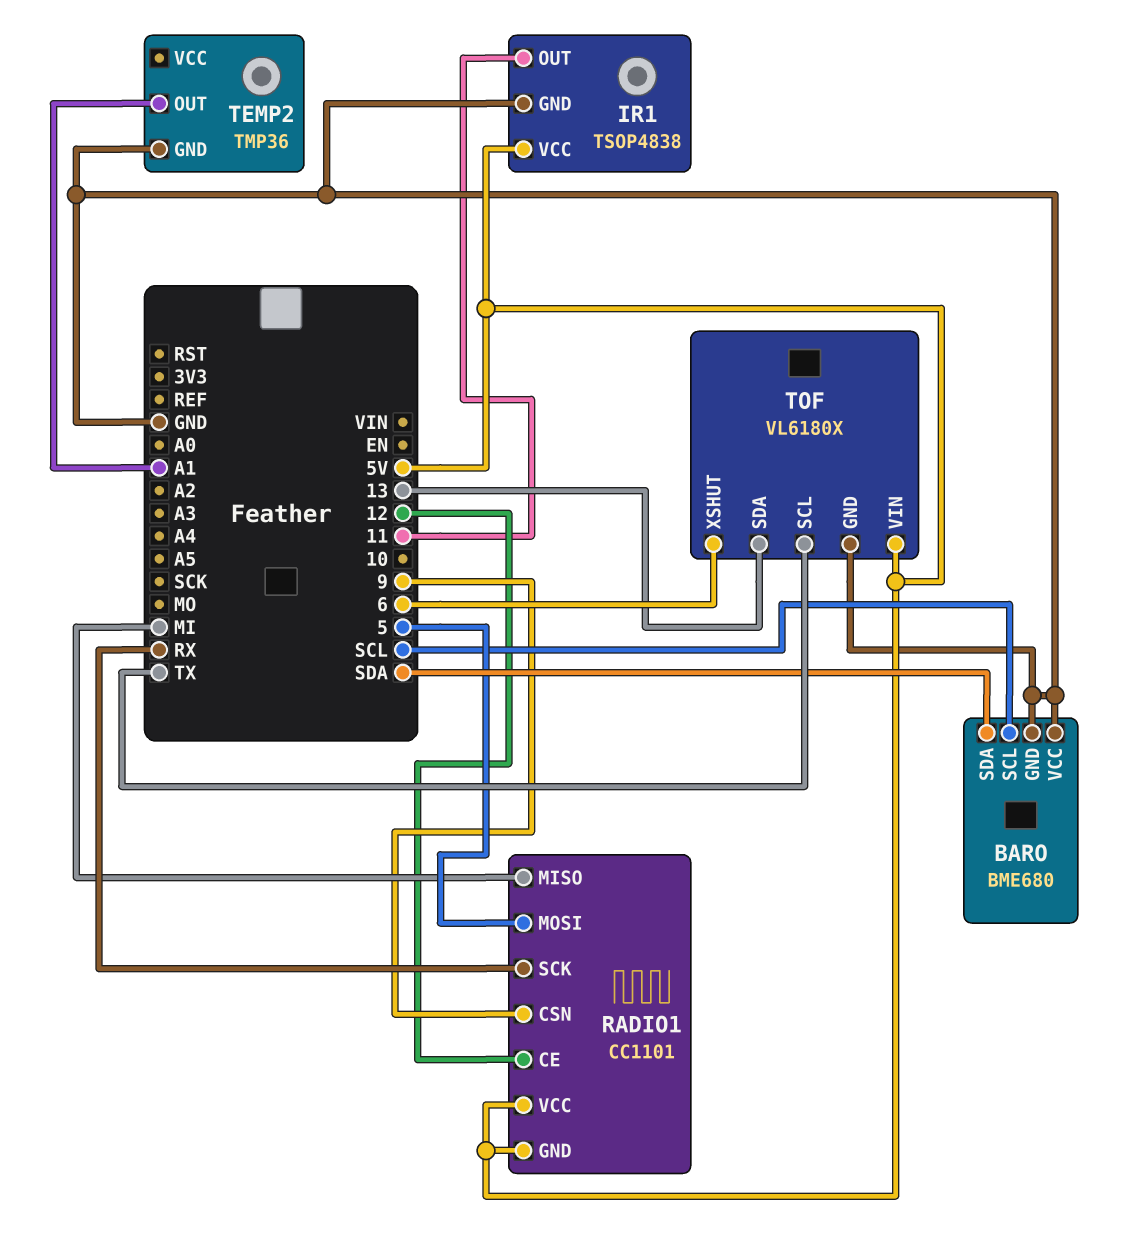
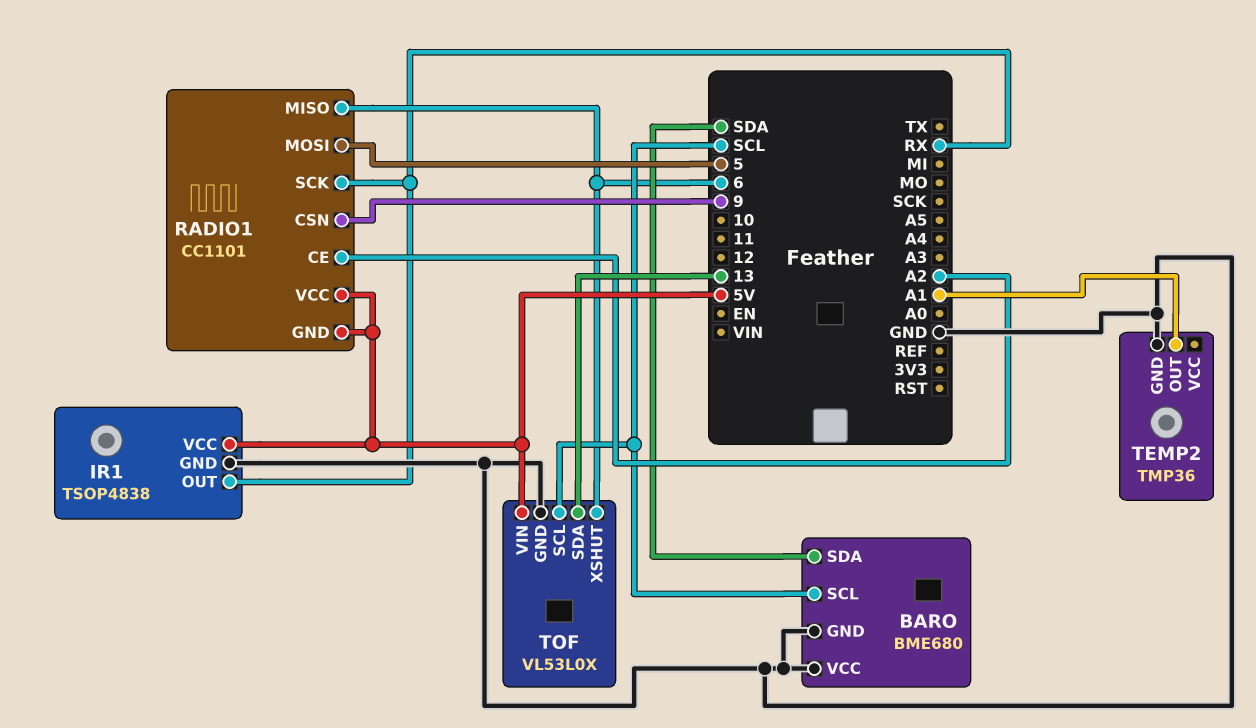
IR1 pin OUT: 11 -> RX
RADIO1 pin CE: 12 -> A2
RADIO1 pin MISO: MI -> 6
TOF: VL6180X -> VL53L0X
TOF pin SCL: TX -> SCL

